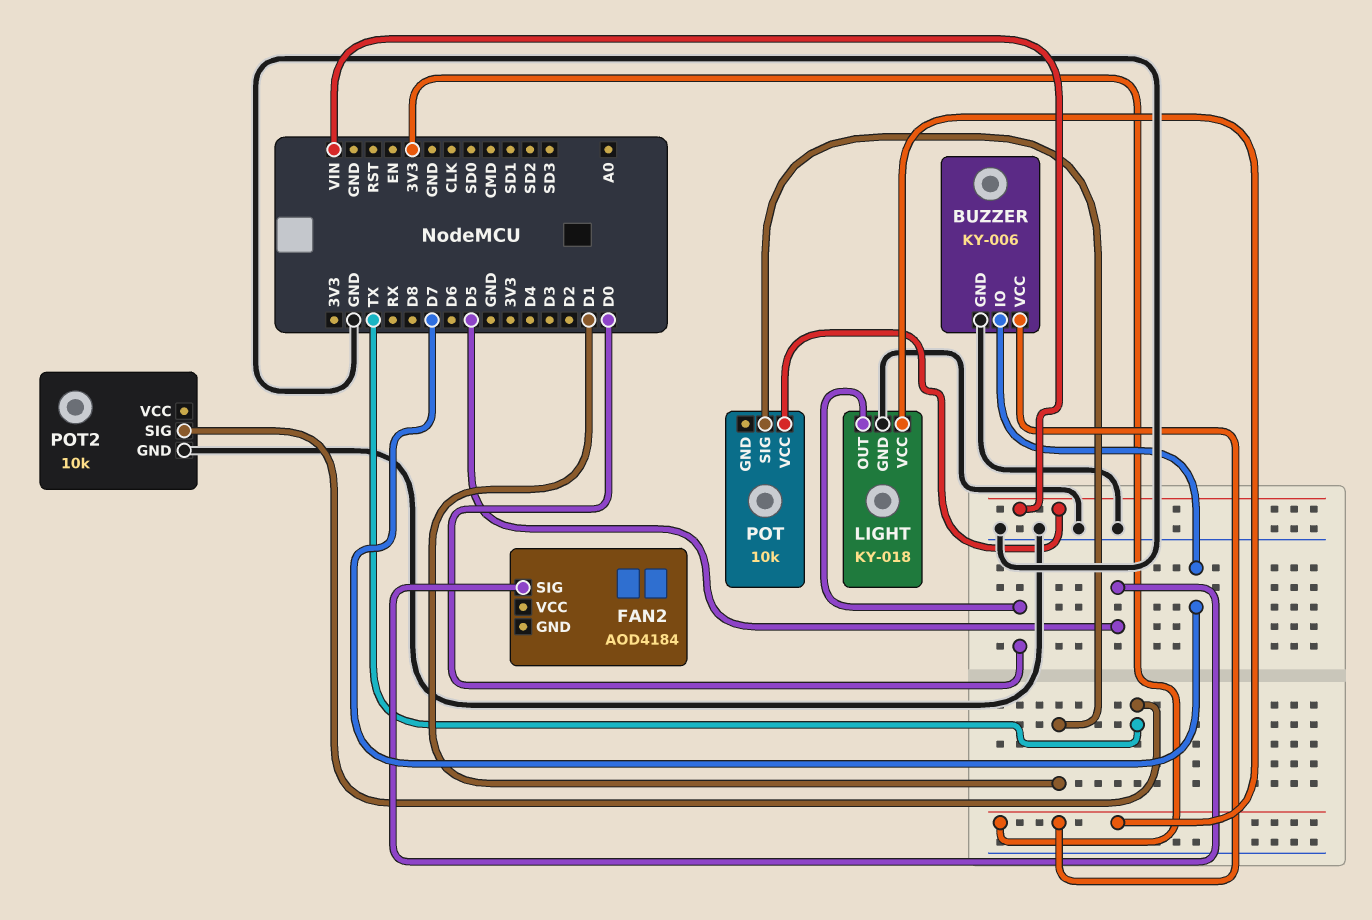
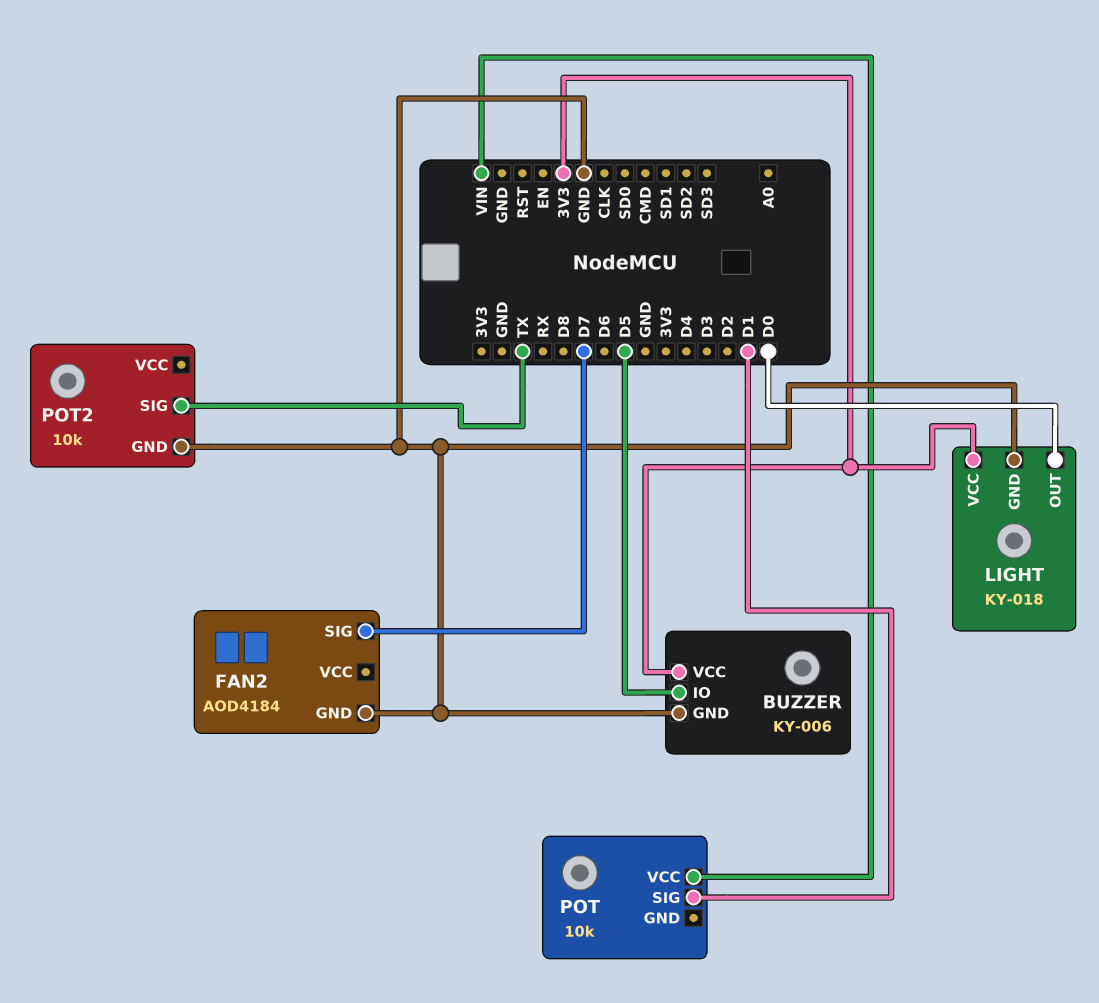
BUZZER pin IO: D7 -> D5
FAN2 pin GND: none -> GND
FAN2 pin SIG: D5 -> D7

